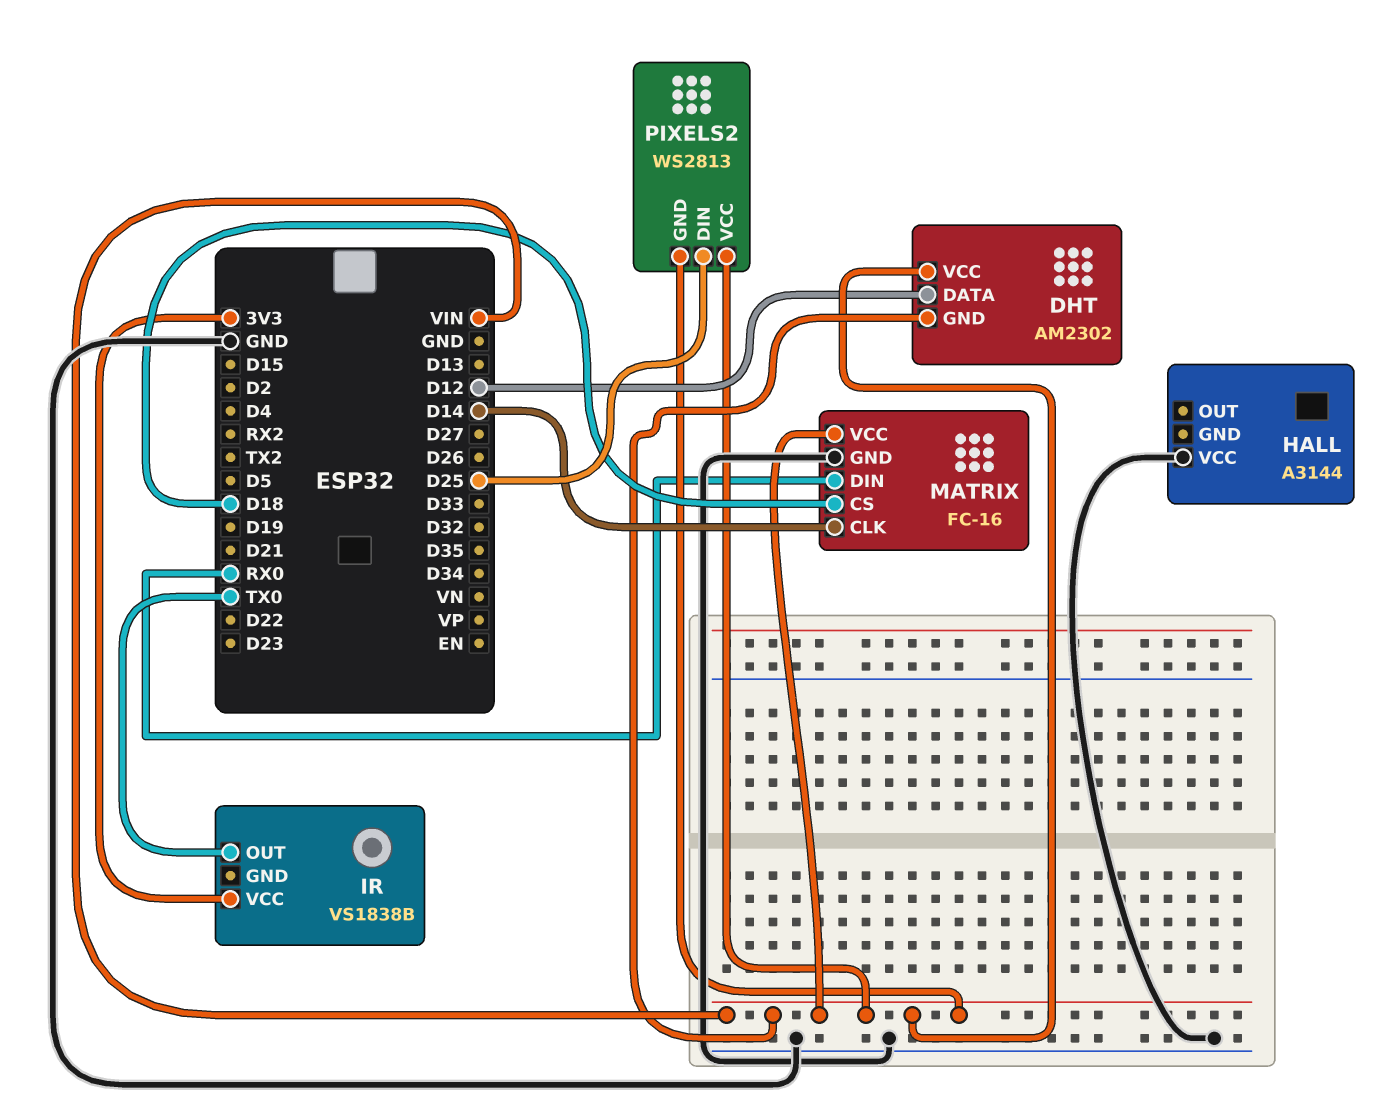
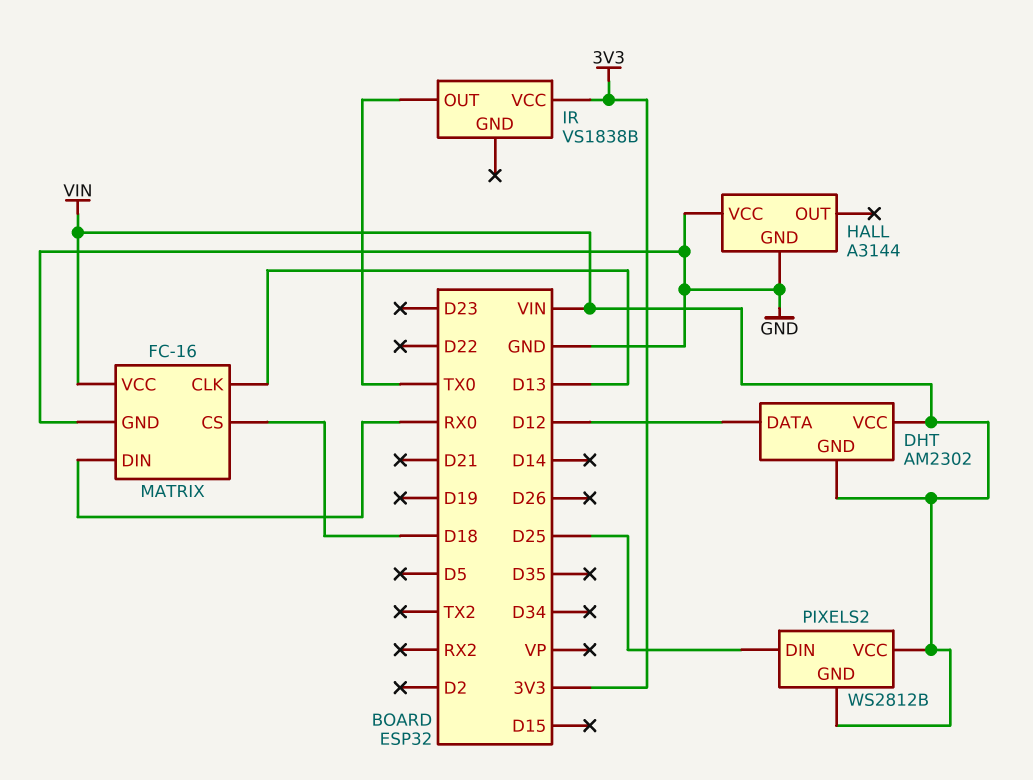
HALL pin GND: none -> GND
MATRIX pin CLK: D14 -> D13
PIXELS2: WS2813 -> WS2812B

